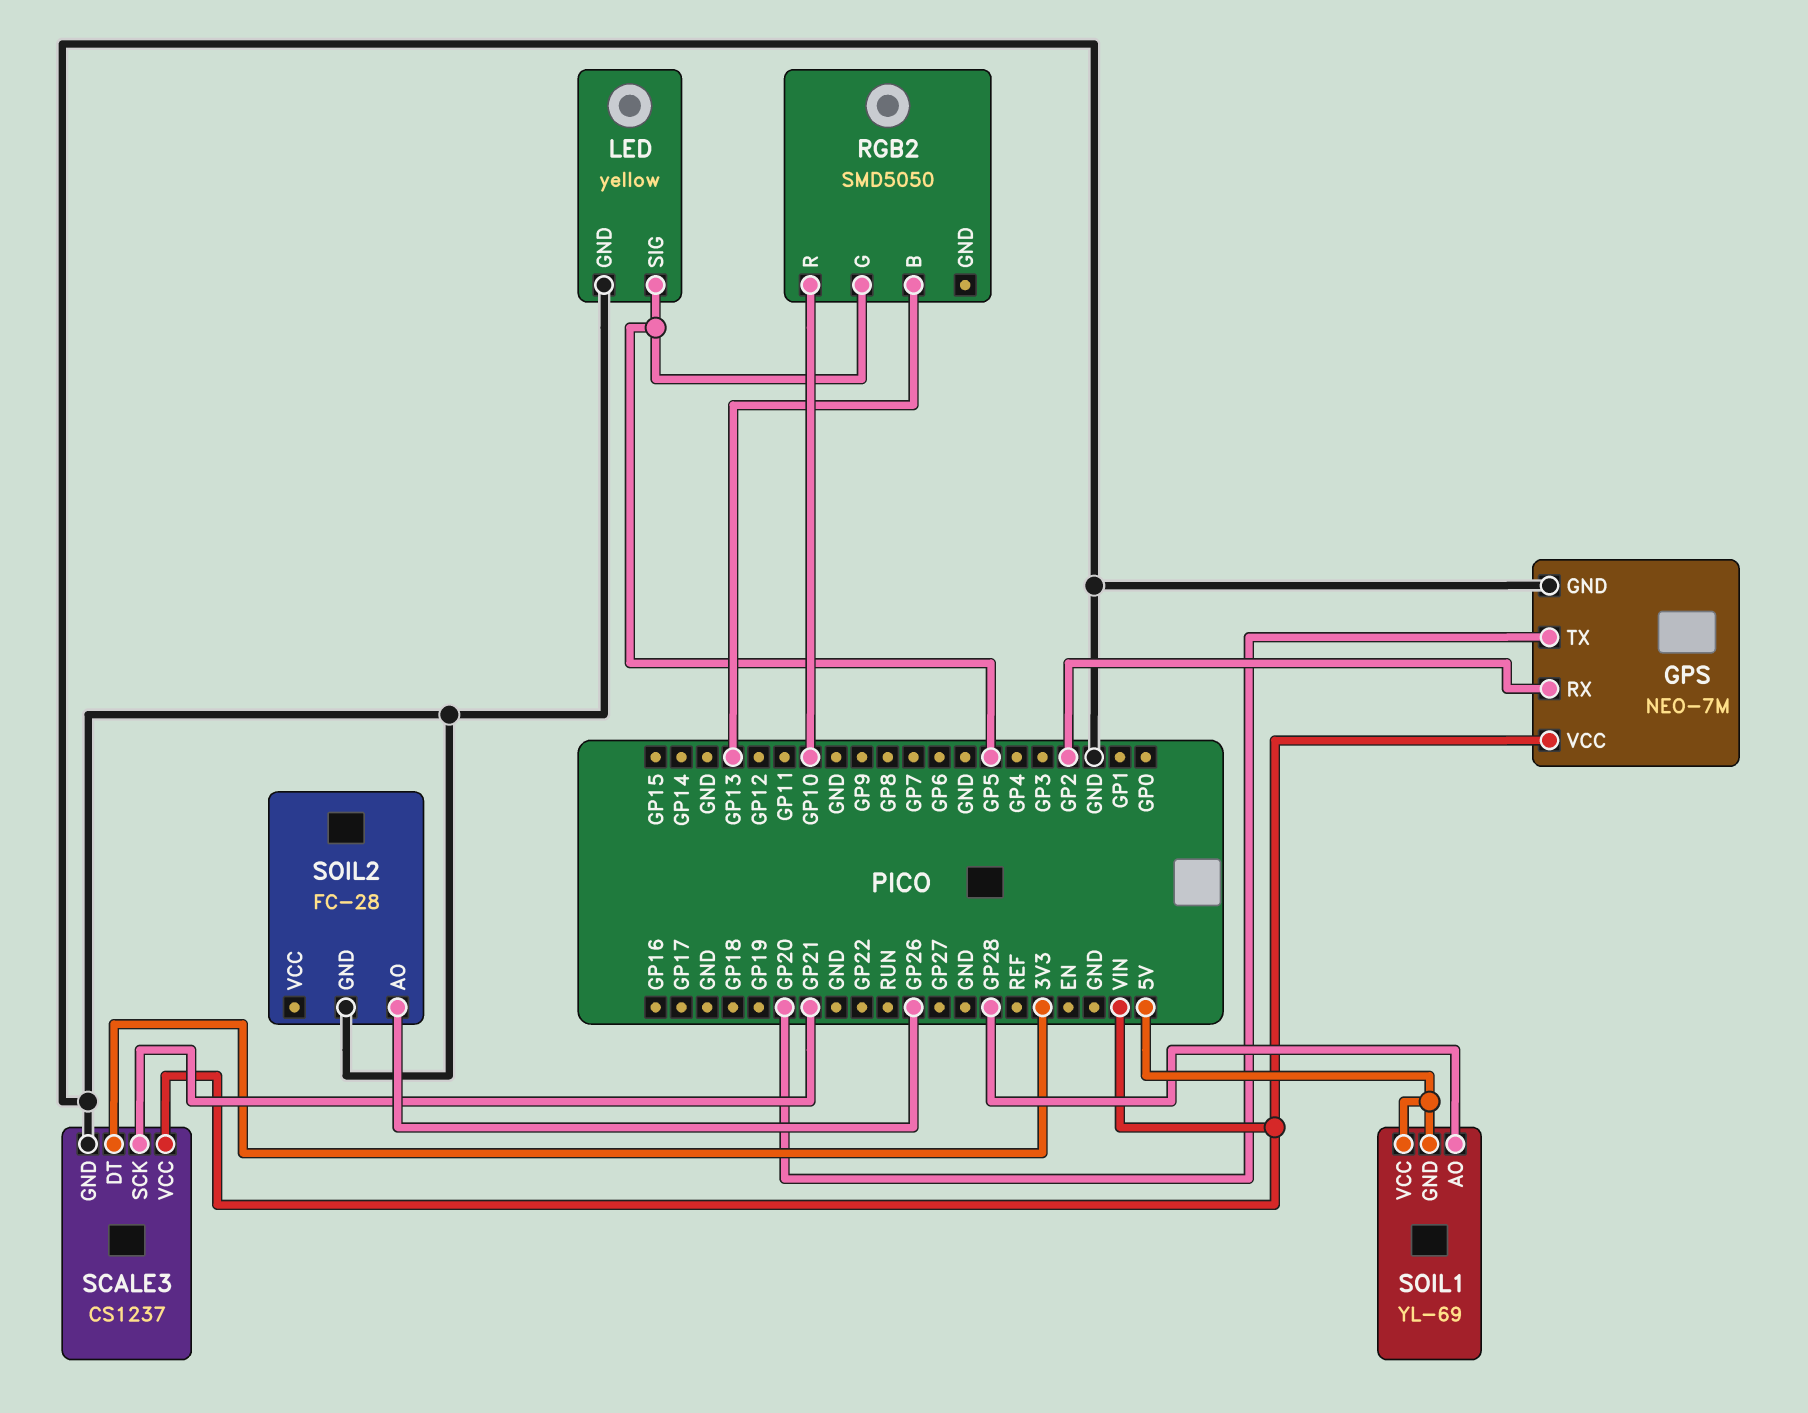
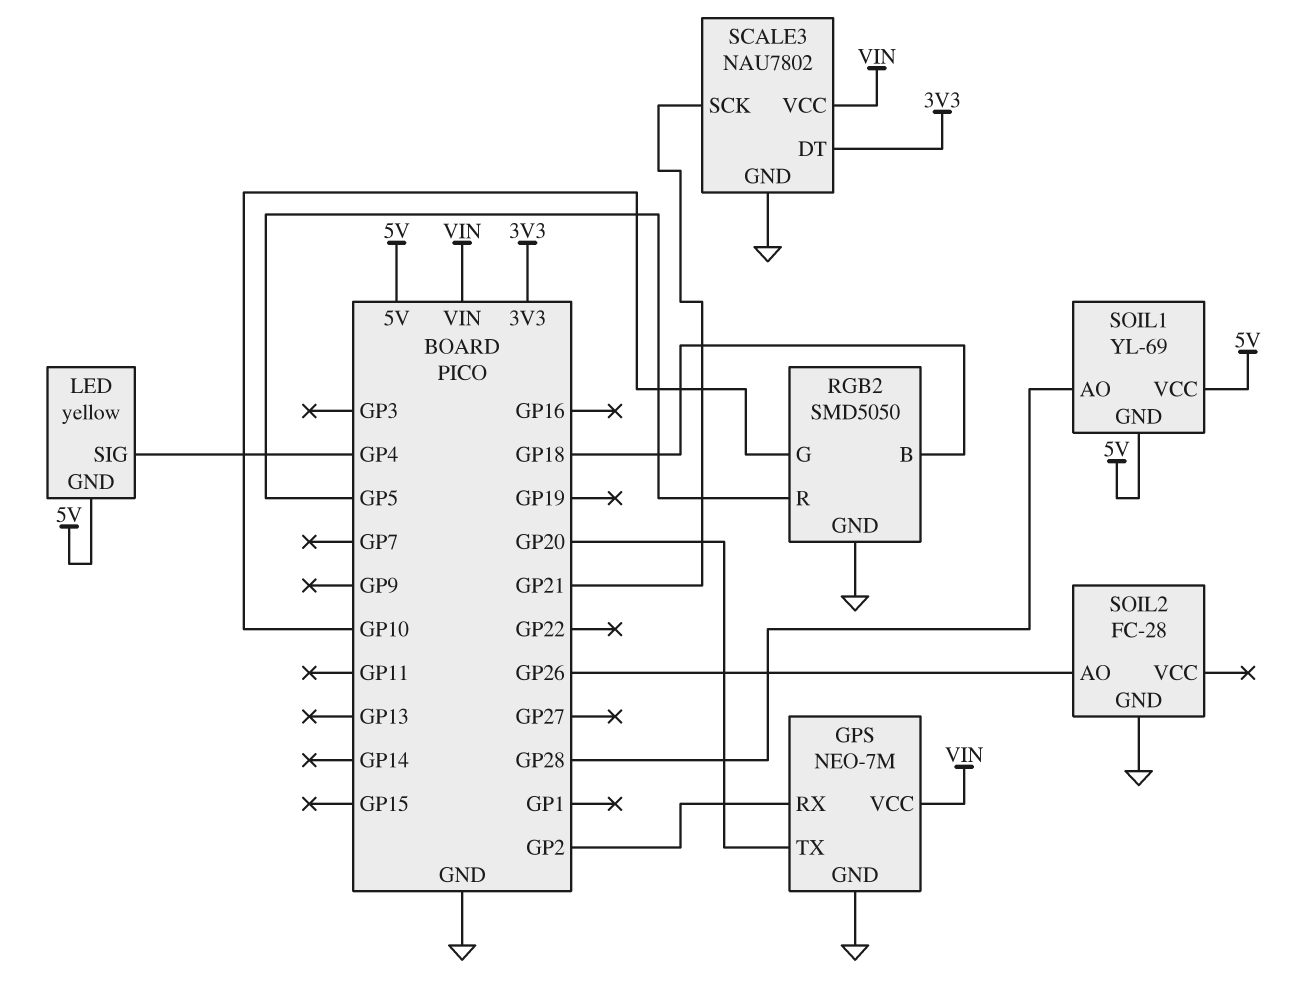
LED pin GND: GND -> 5V
LED pin SIG: GP5 -> GP4
RGB2 pin B: GP13 -> GP18
RGB2 pin G: GP5 -> GP10
RGB2 pin GND: none -> GND
RGB2 pin R: GP10 -> GP5
SCALE3: CS1237 -> NAU7802

